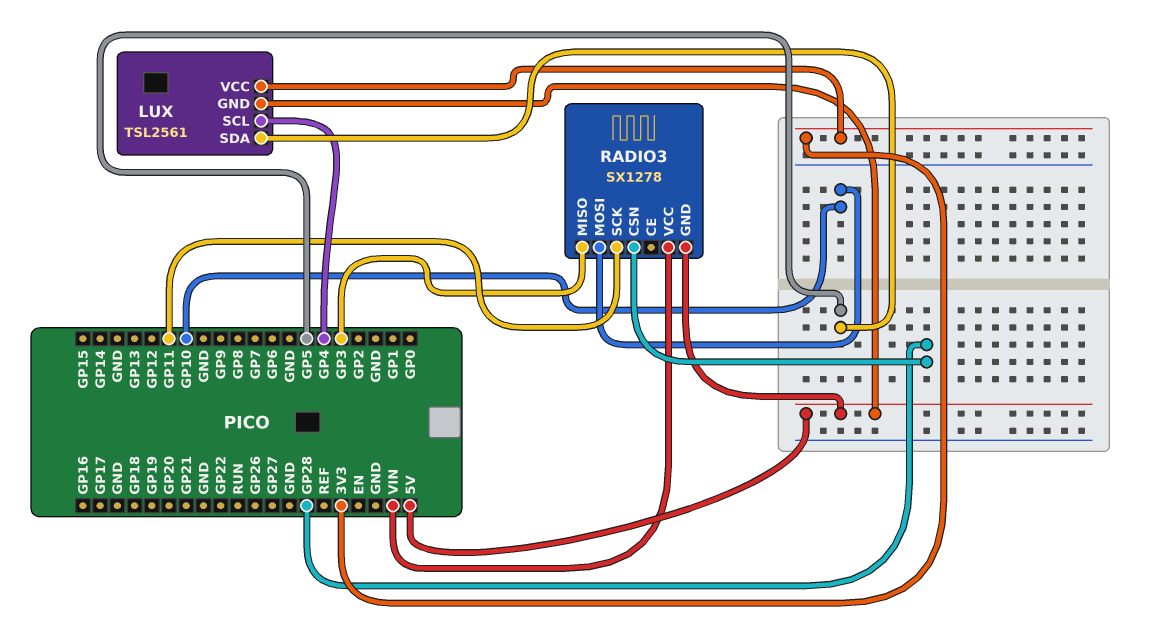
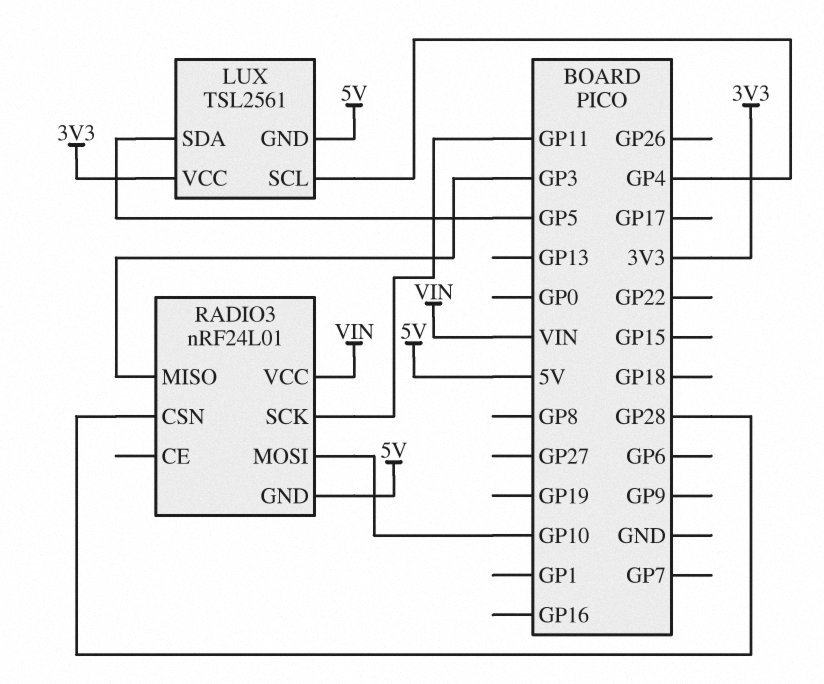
RADIO3: SX1278 -> nRF24L01

